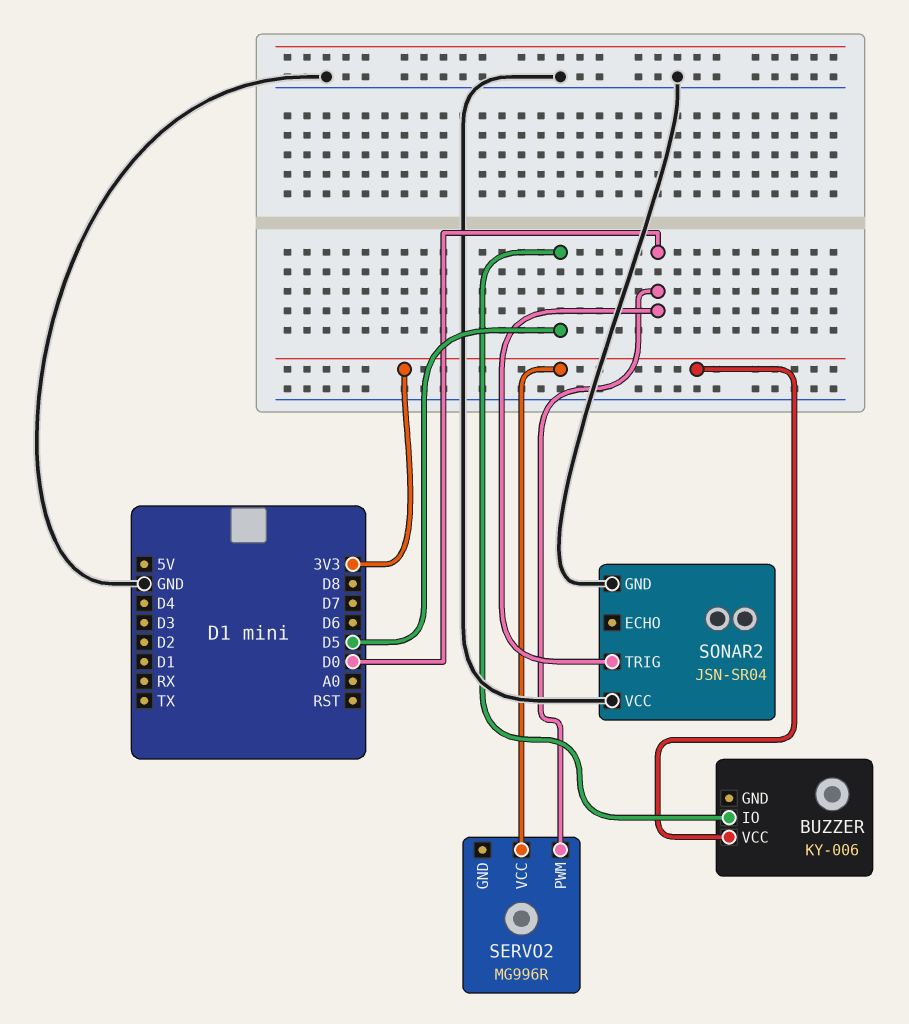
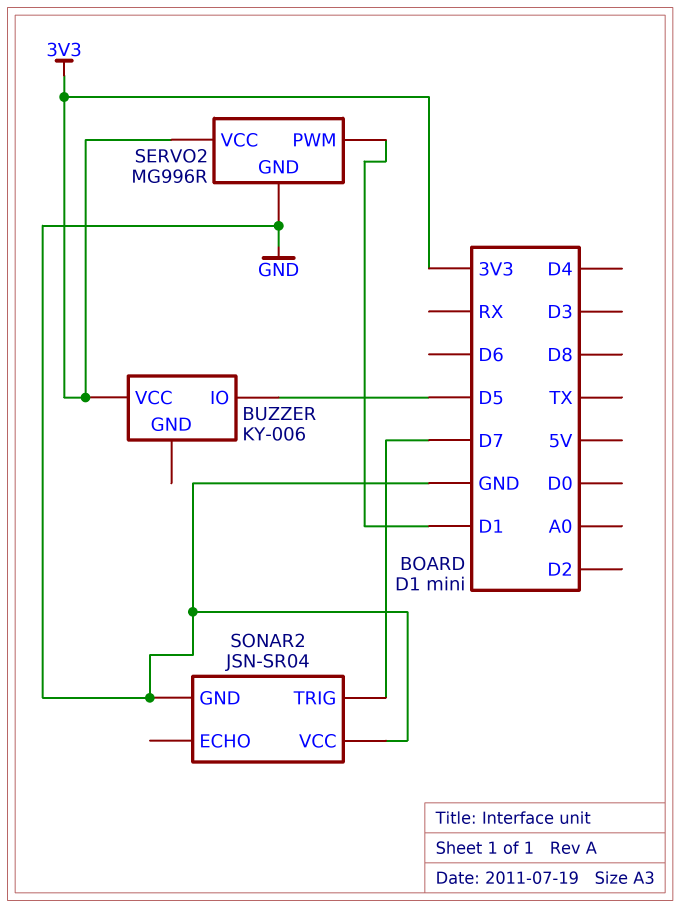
SERVO2 pin GND: none -> GND
SERVO2 pin PWM: D0 -> D1
SONAR2 pin TRIG: D0 -> D7

